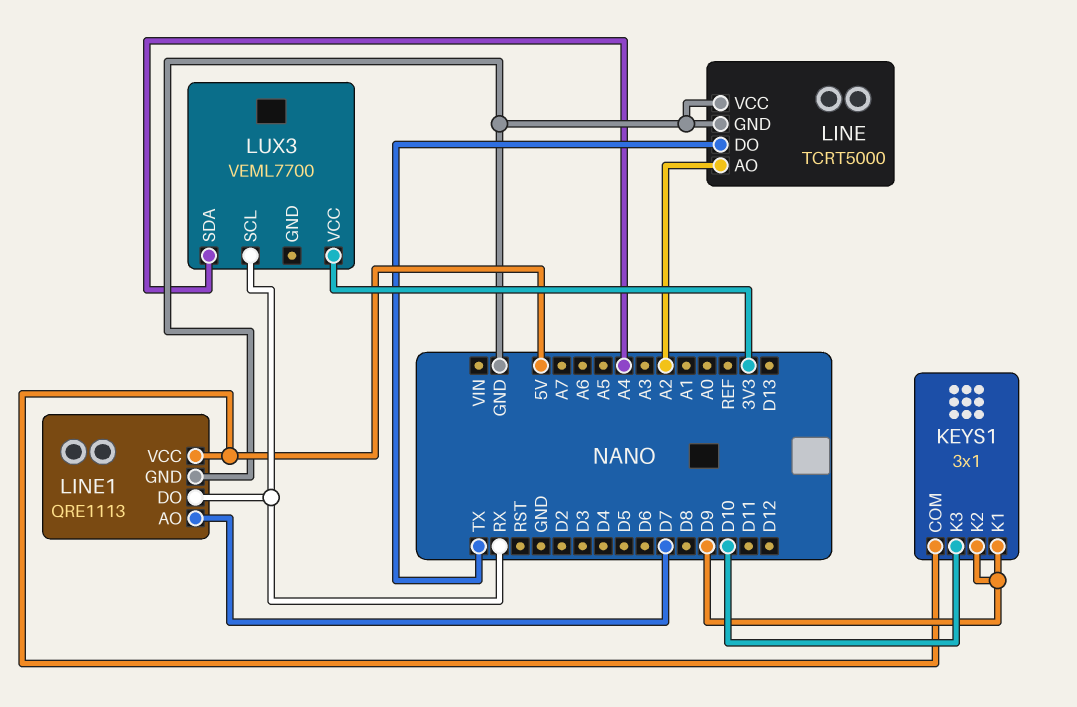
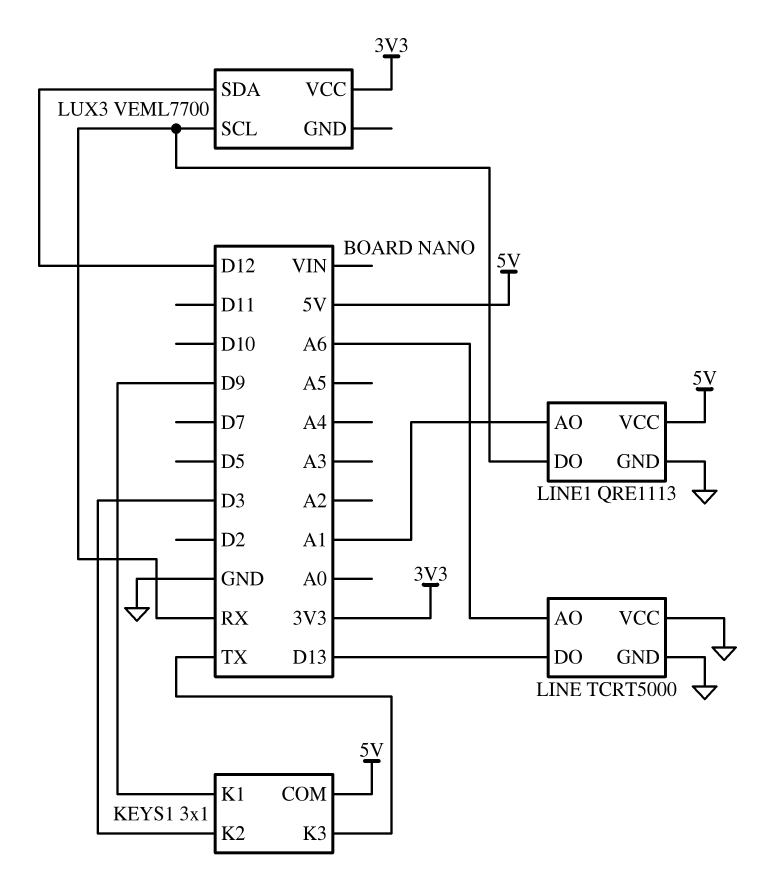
KEYS1 pin K2: D9 -> D3
KEYS1 pin K3: D10 -> TX
LINE pin AO: A2 -> A6
LINE pin DO: TX -> D13
LINE1 pin AO: D7 -> A1
LUX3 pin SDA: A4 -> D12

